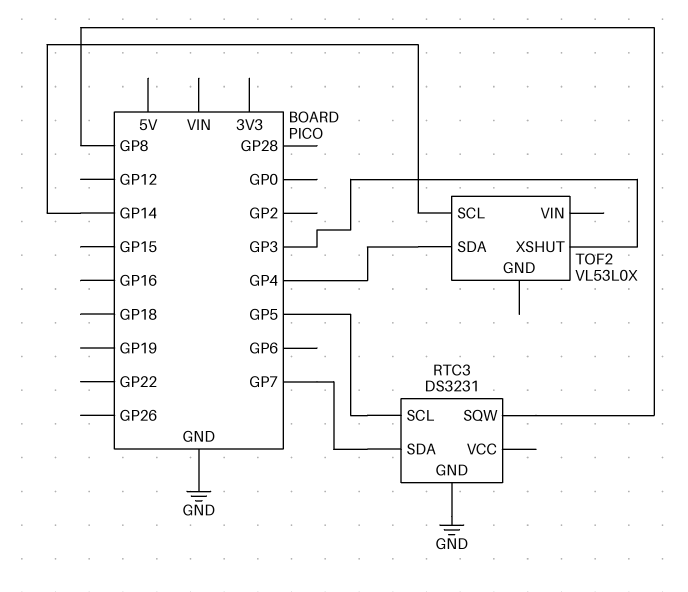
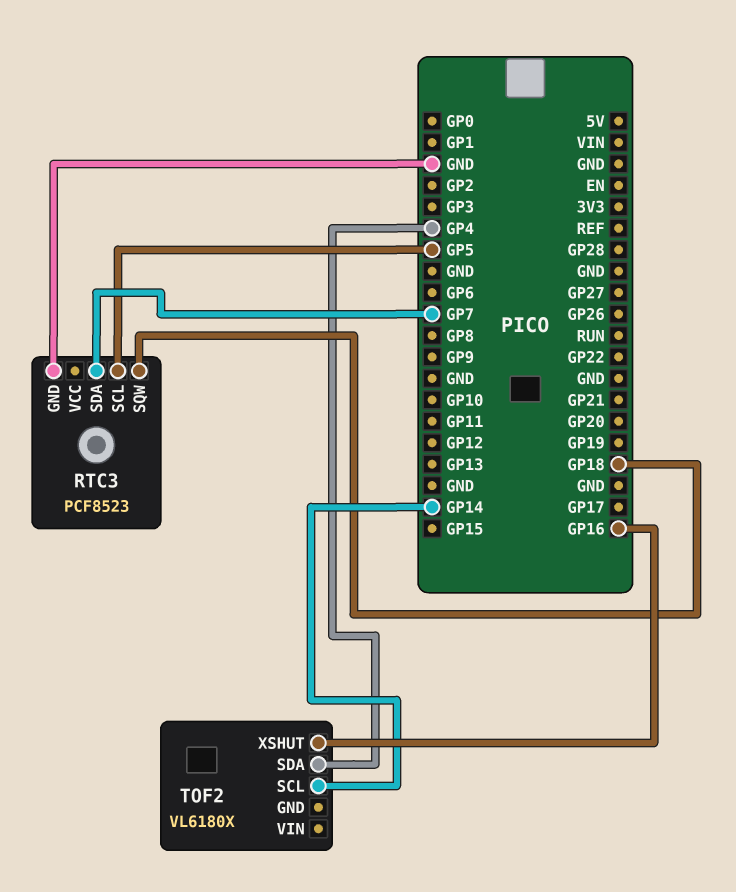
RTC3: DS3231 -> PCF8523
RTC3 pin SQW: GP8 -> GP18
TOF2: VL53L0X -> VL6180X
TOF2 pin XSHUT: GP3 -> GP16

